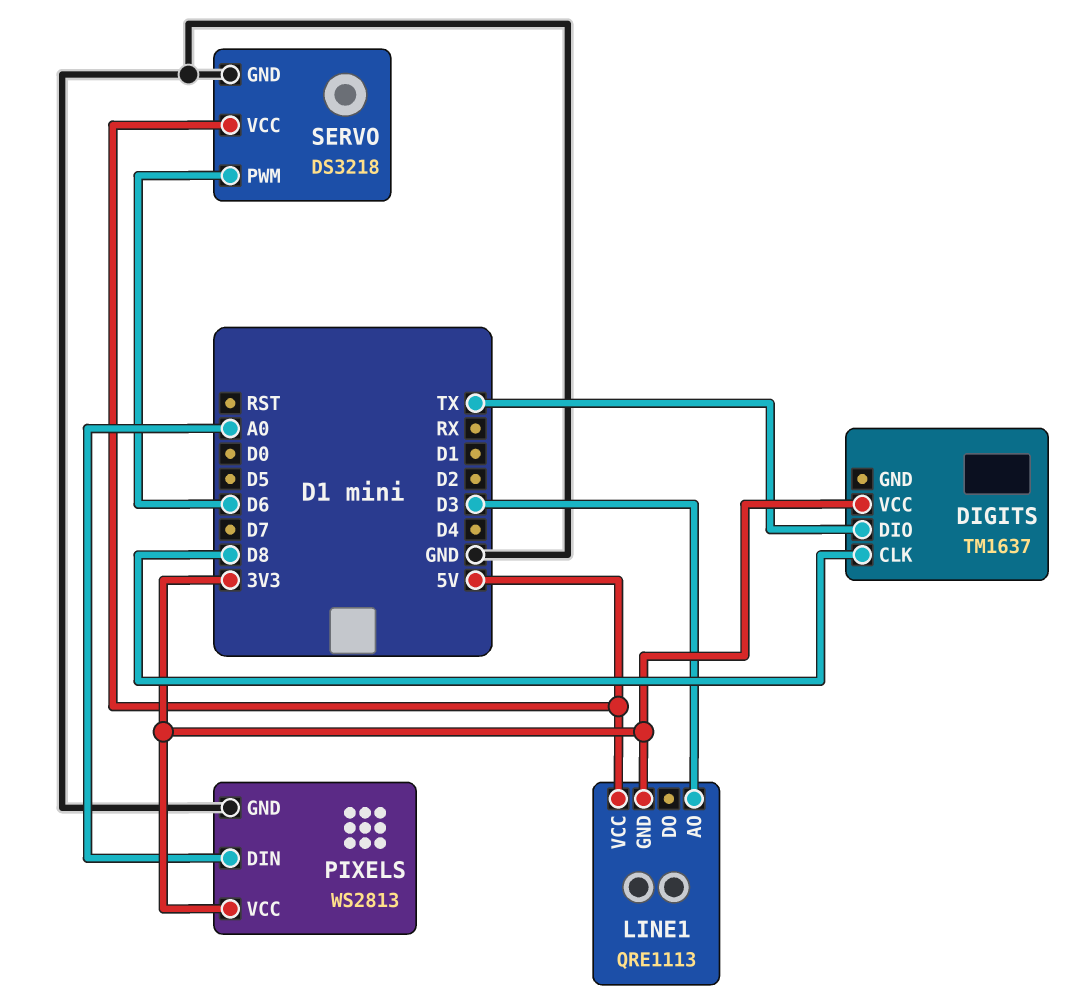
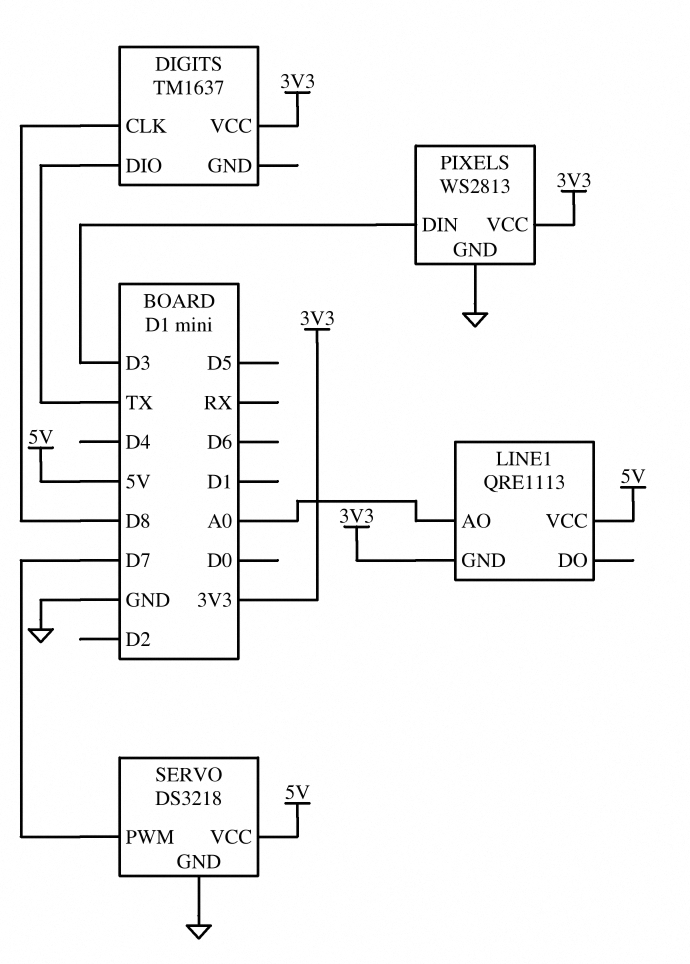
LINE1 pin AO: D3 -> A0
PIXELS pin DIN: A0 -> D3
SERVO pin PWM: D6 -> D7

